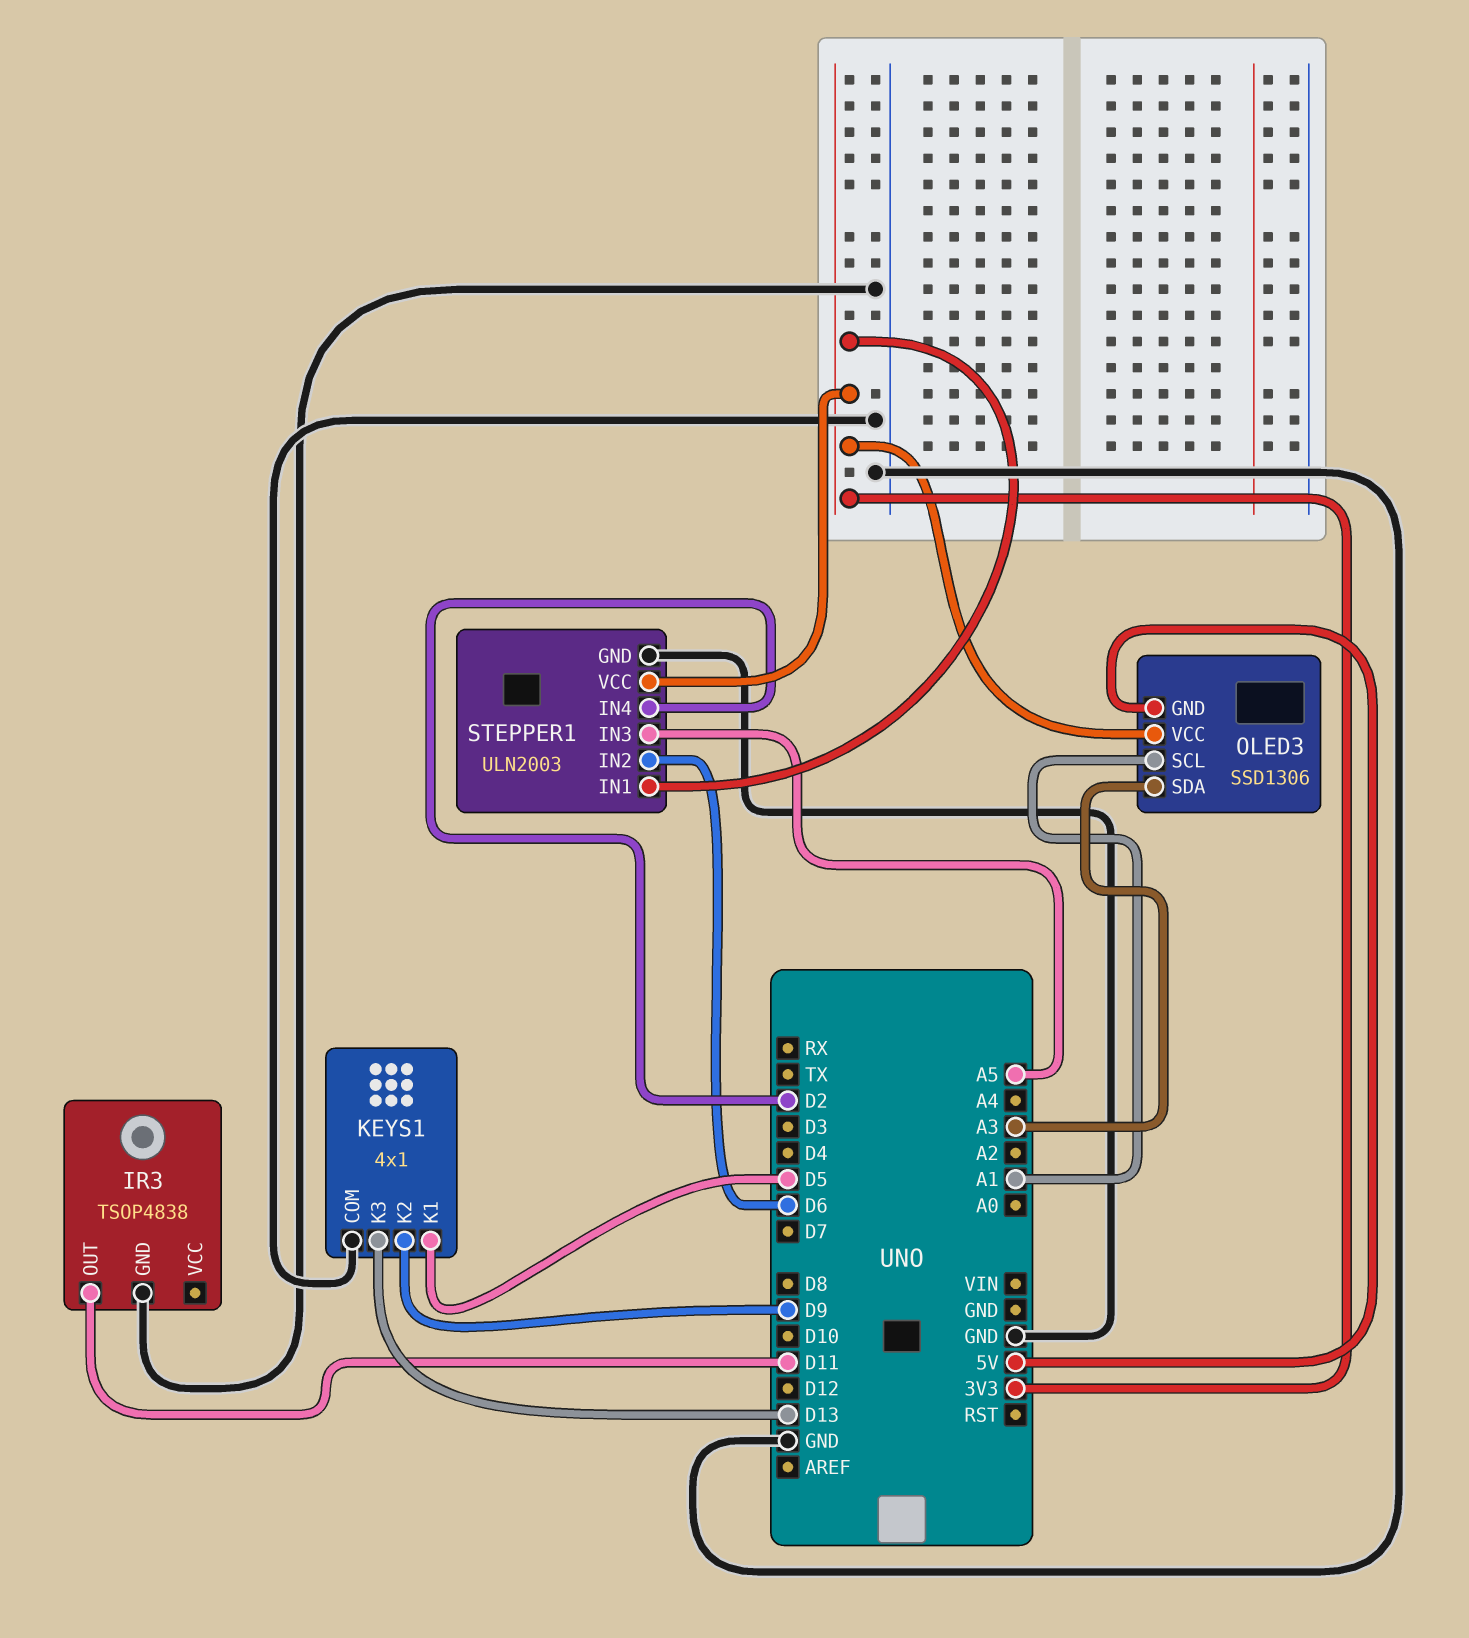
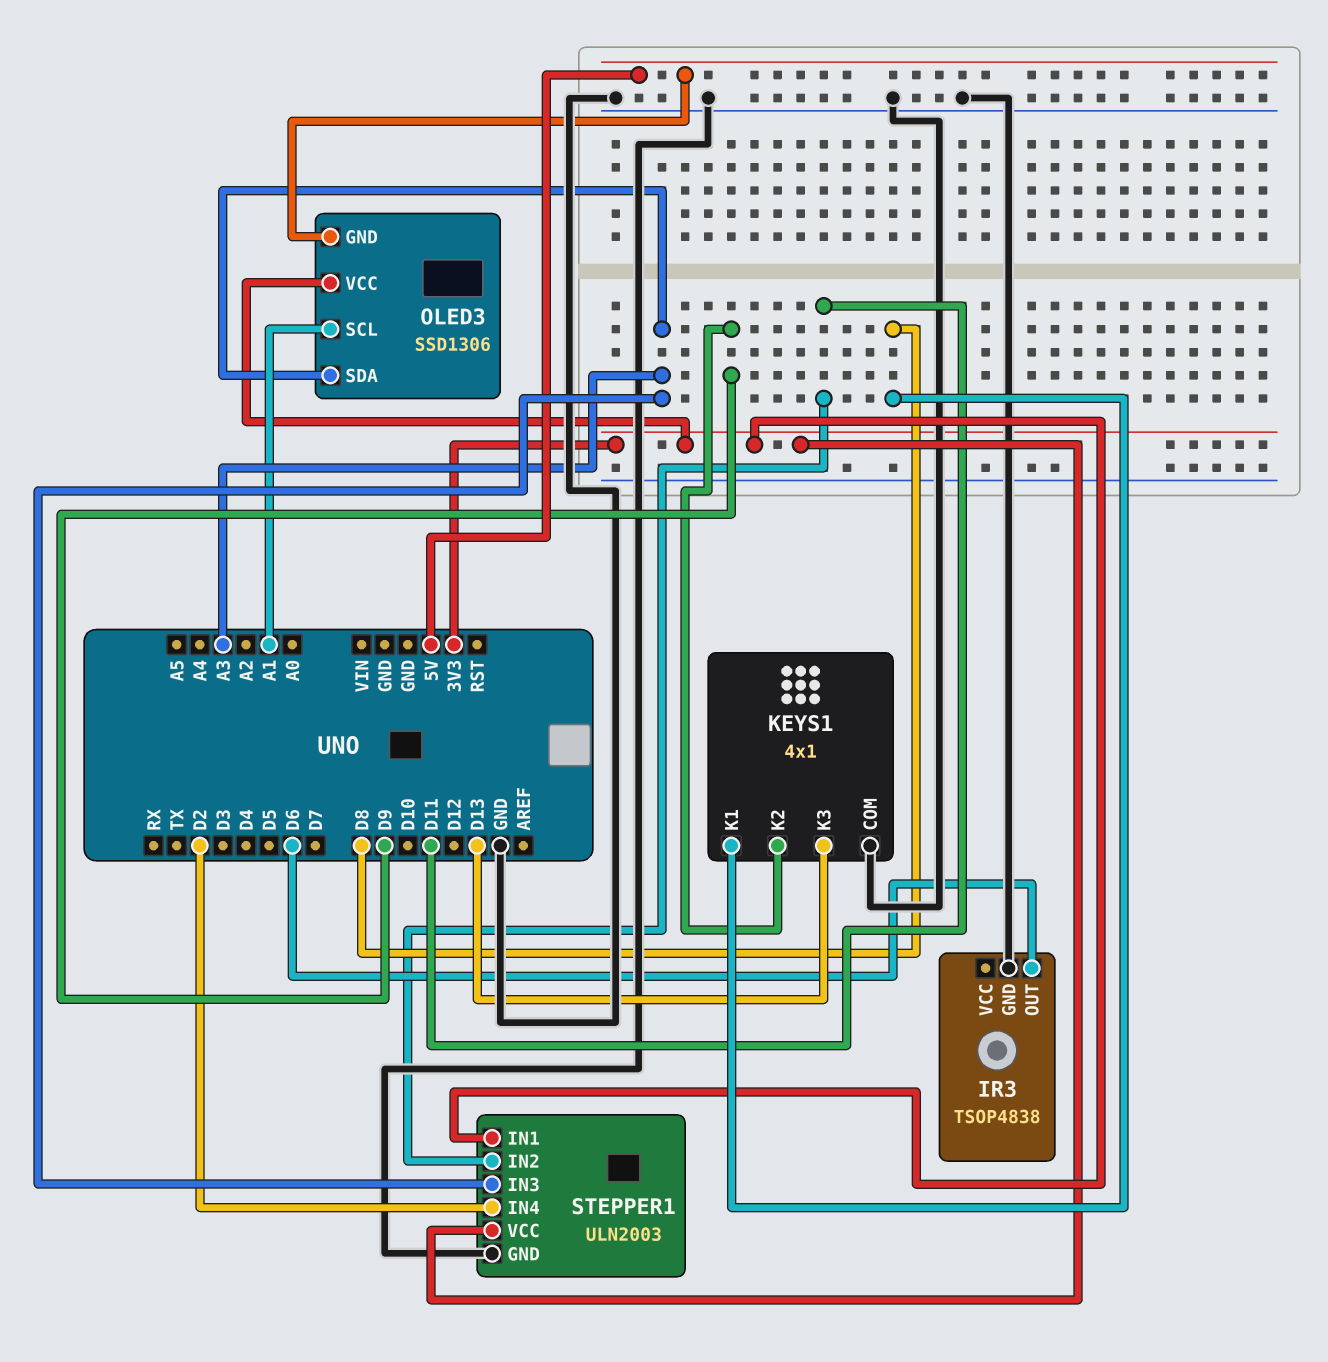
IR3 pin OUT: D11 -> D6
KEYS1 pin K1: D5 -> D8
STEPPER1 pin IN2: D6 -> D11
STEPPER1 pin IN3: A5 -> A3

